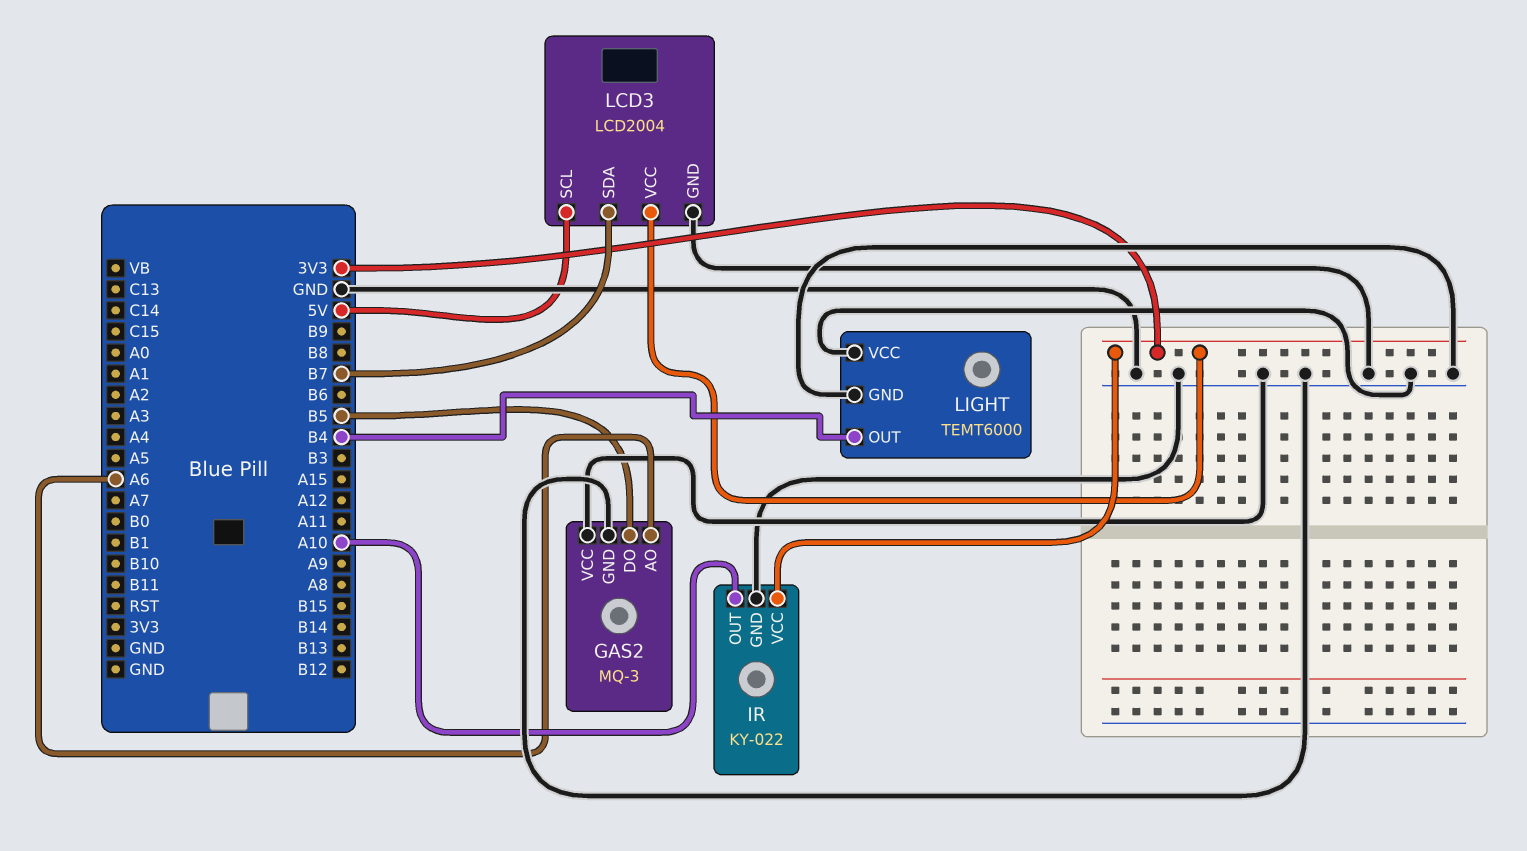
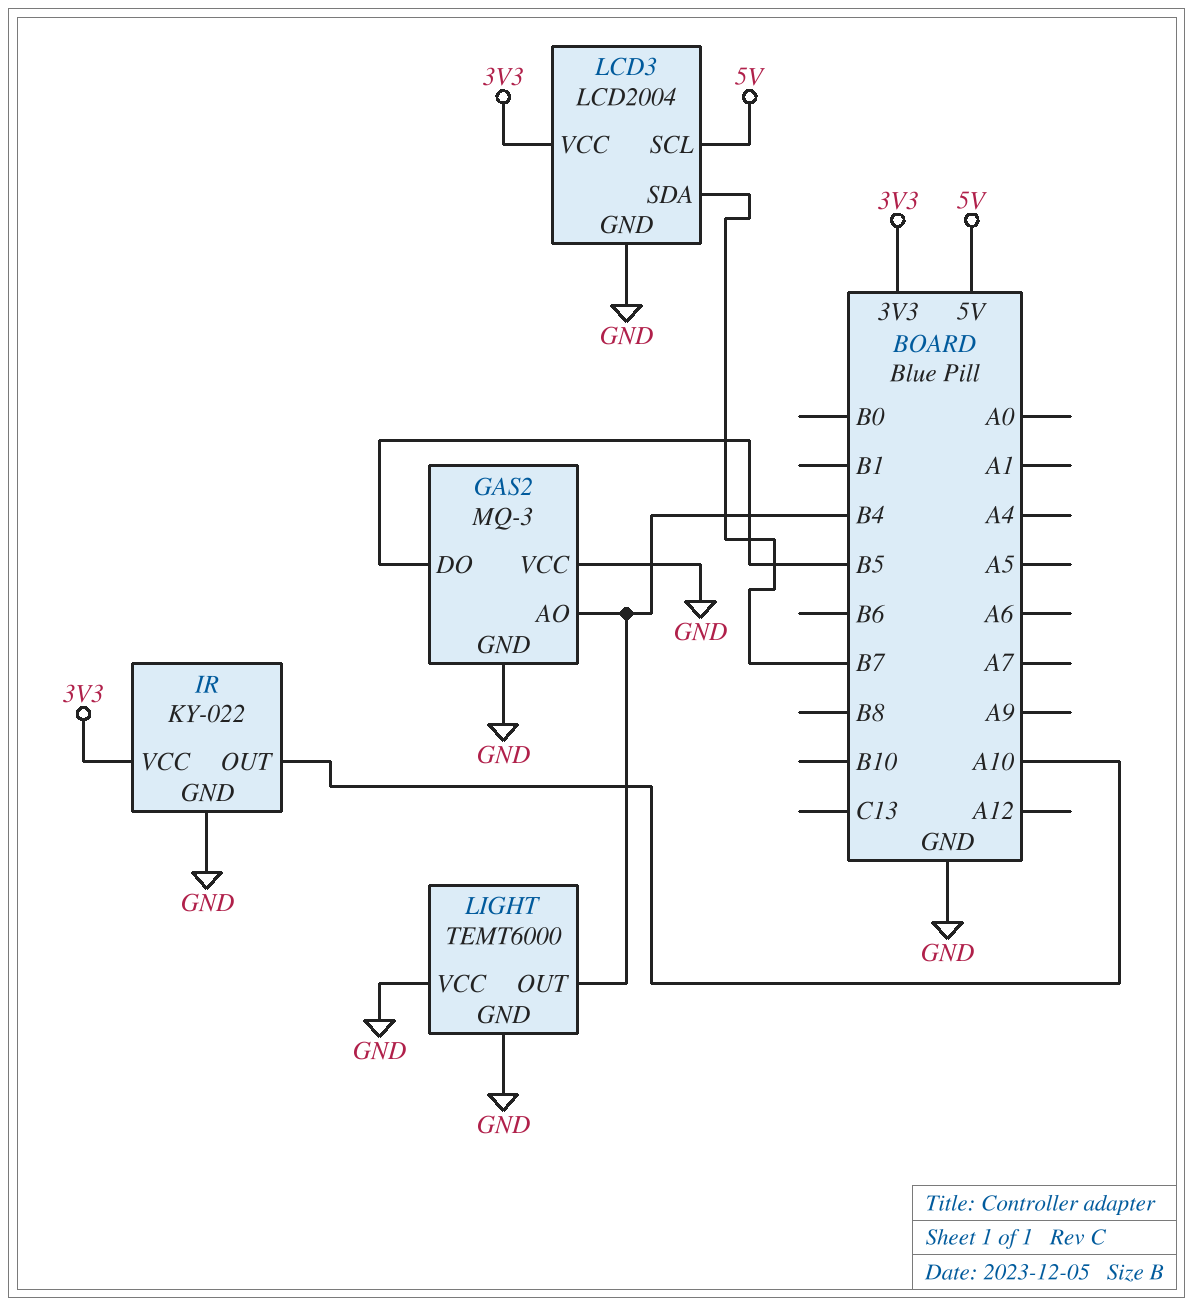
GAS2 pin AO: A6 -> B4

